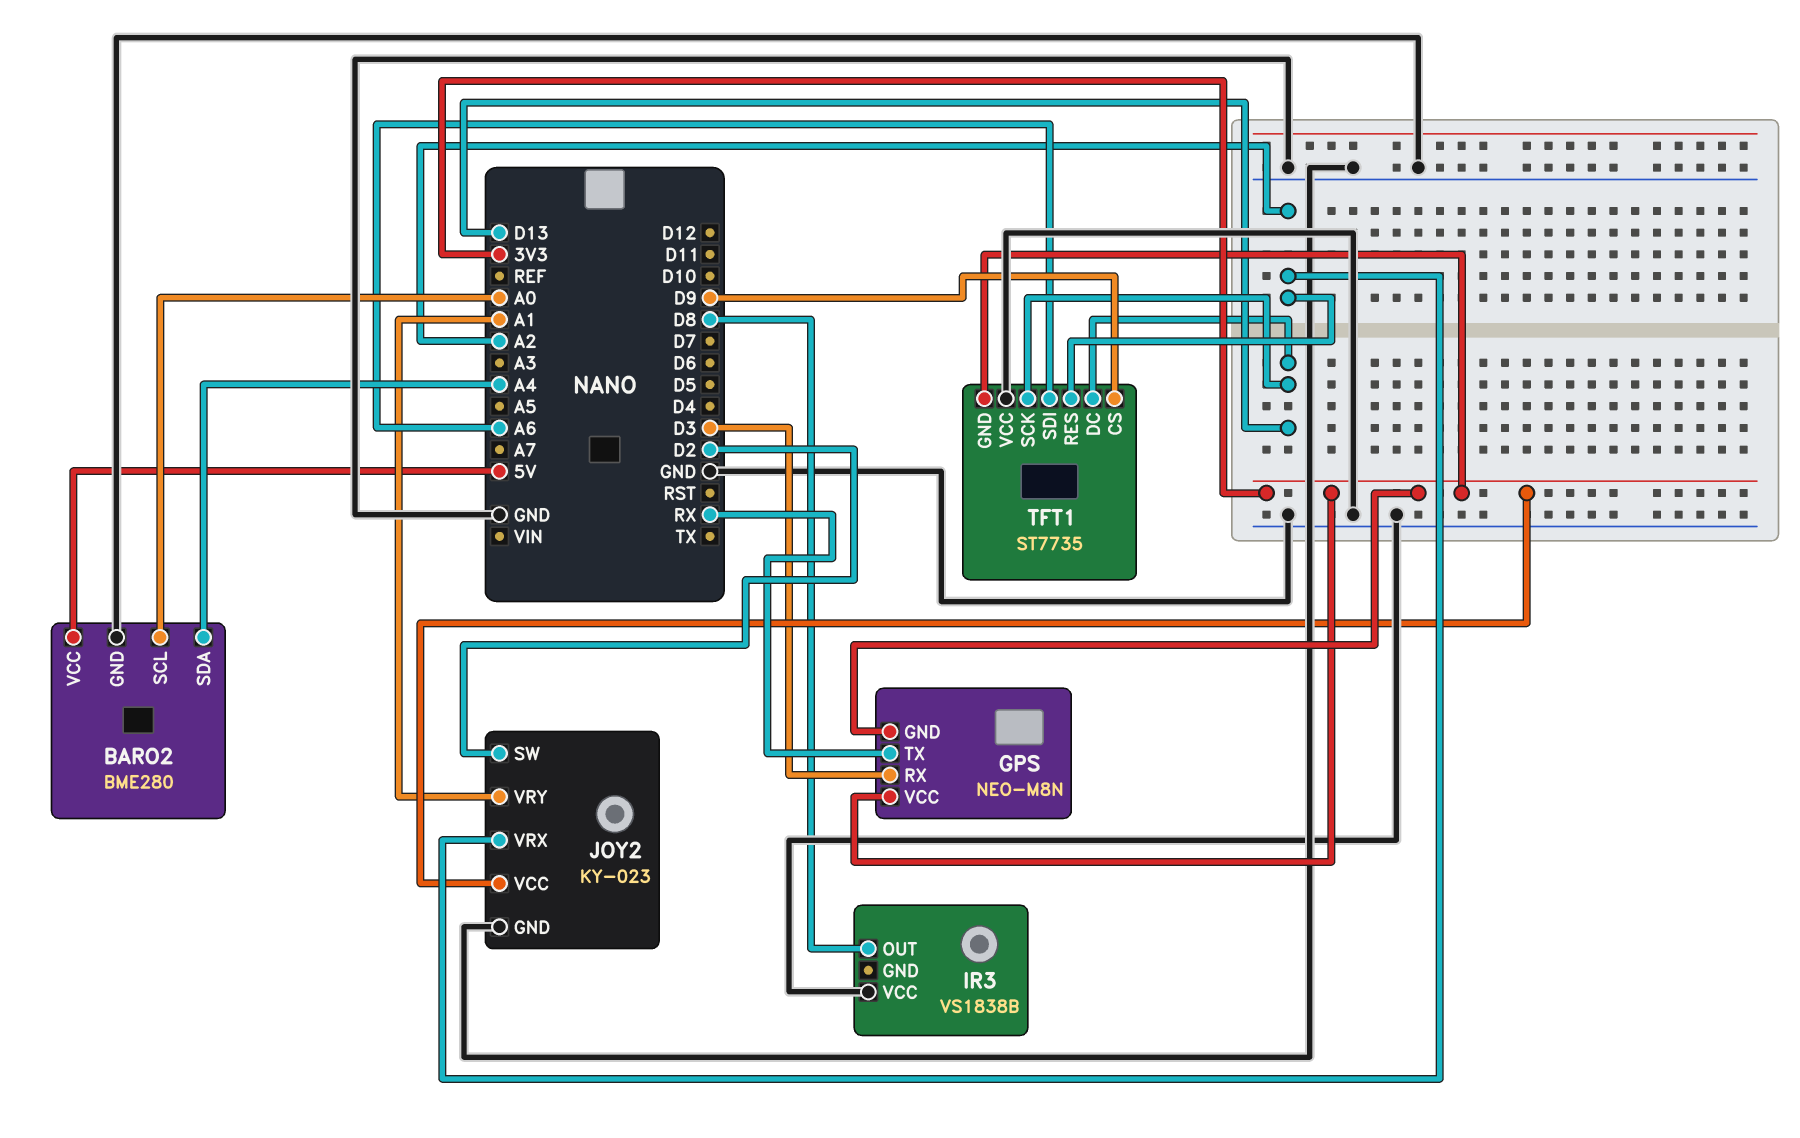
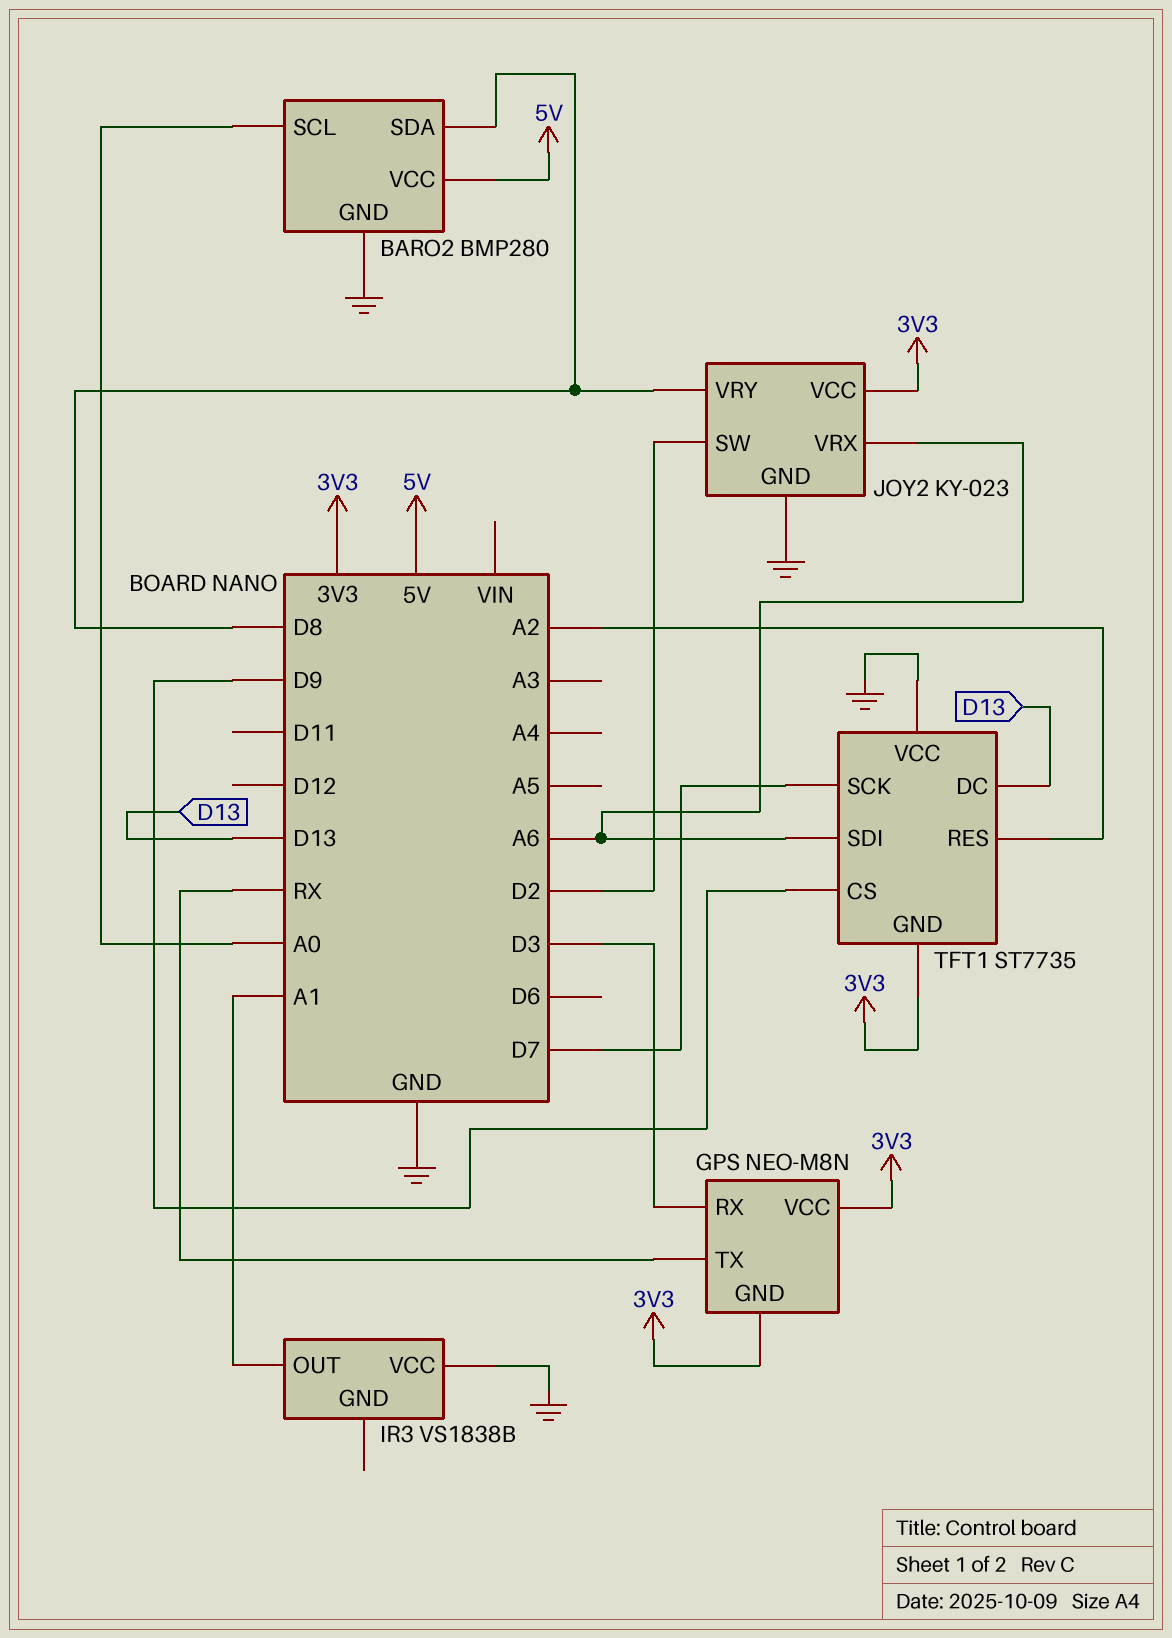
BARO2: BME280 -> BMP280
BARO2 pin SDA: A4 -> D8
IR3 pin OUT: D8 -> A1
JOY2 pin VRX: A2 -> A6
JOY2 pin VRY: A1 -> D8
TFT1 pin SCK: D13 -> D7

